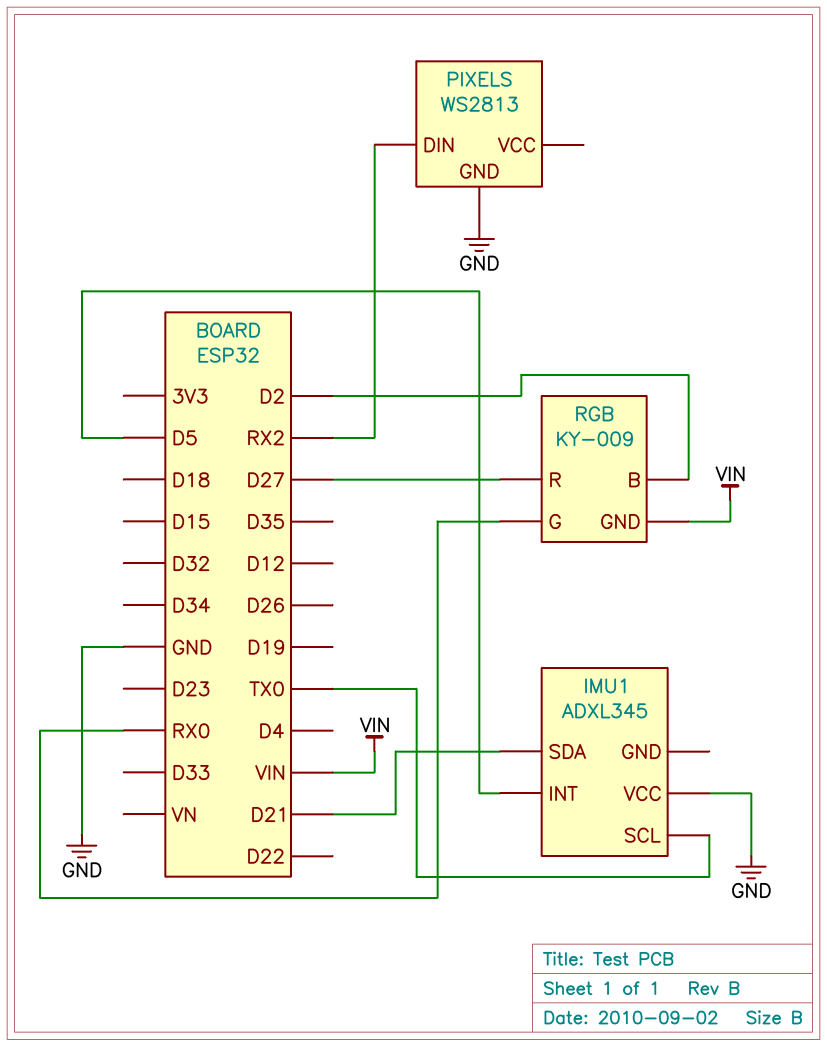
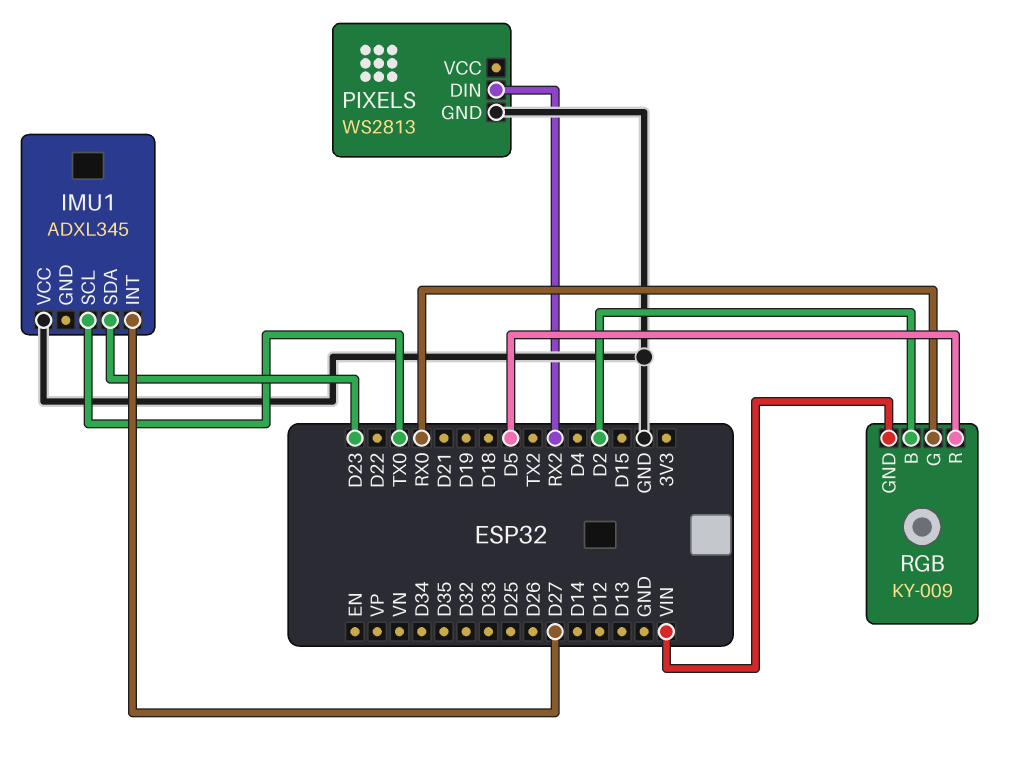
IMU1 pin INT: D5 -> D27
IMU1 pin SDA: D21 -> D23
RGB pin R: D27 -> D5

